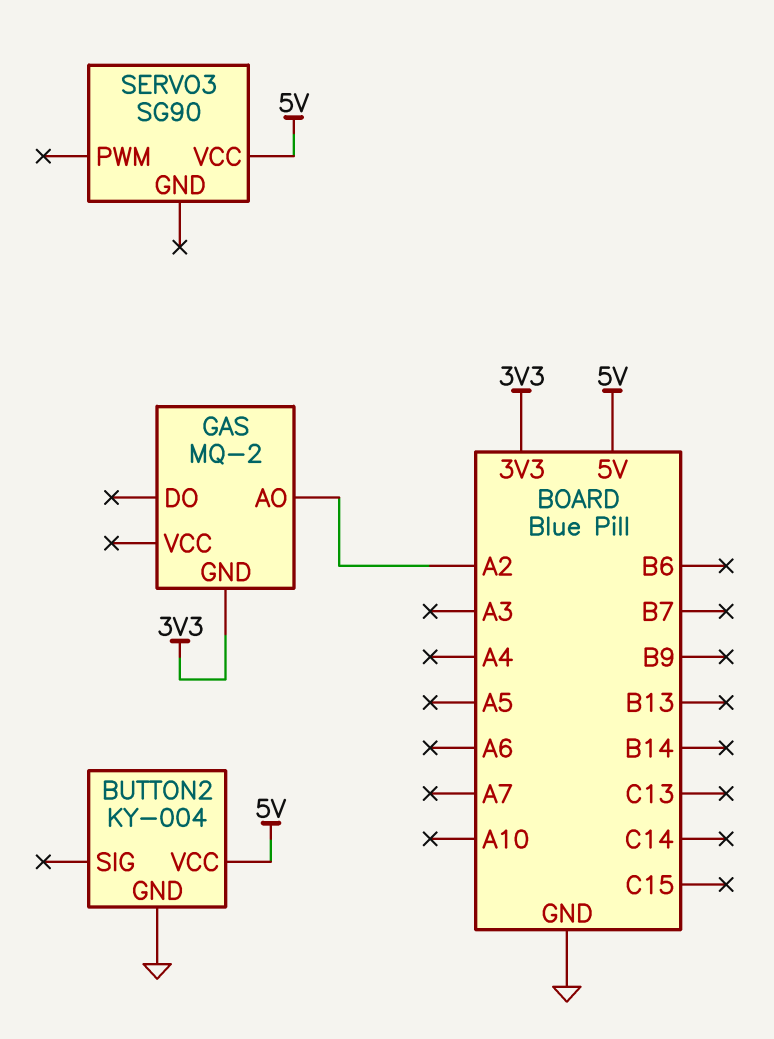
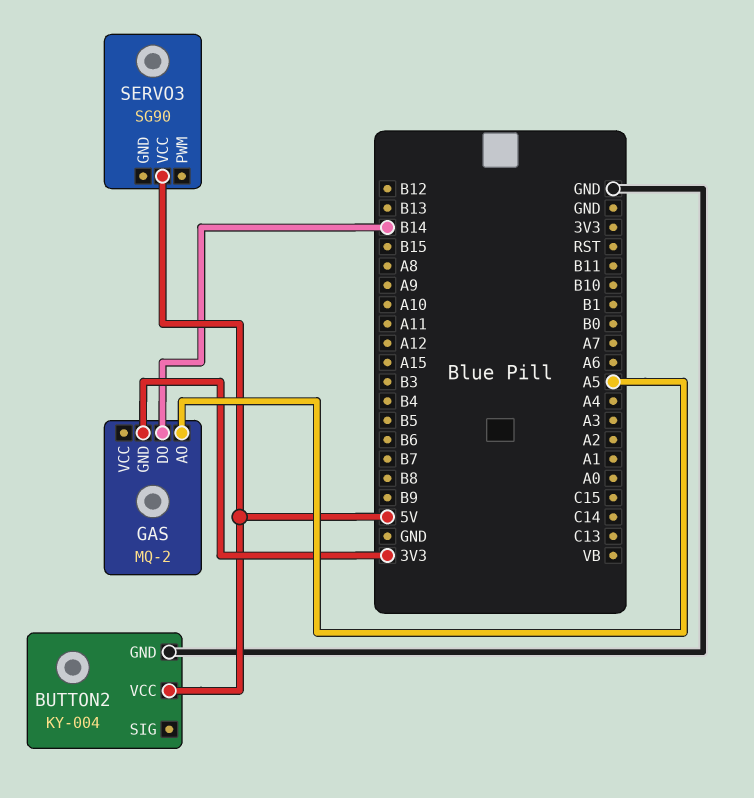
GAS pin AO: A2 -> A5
GAS pin DO: none -> B14

